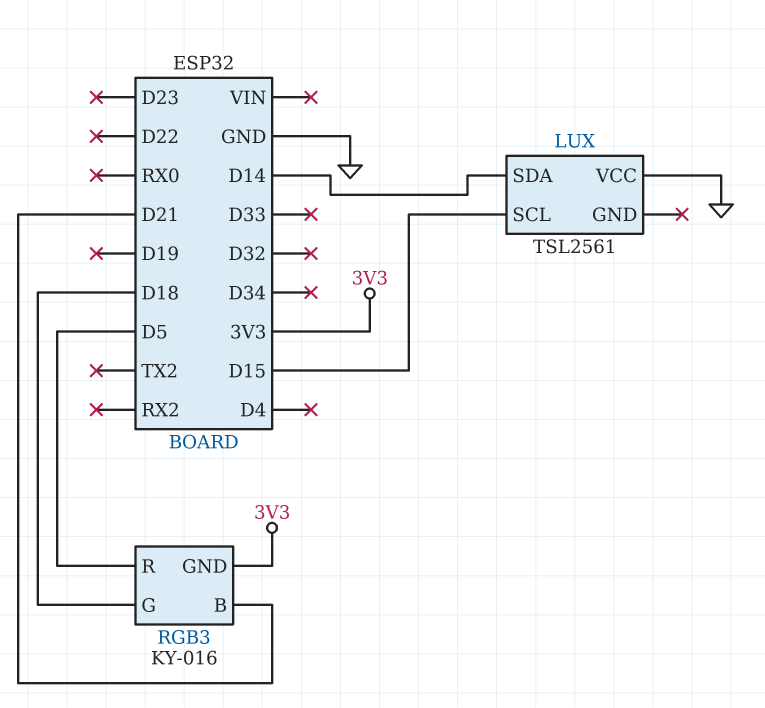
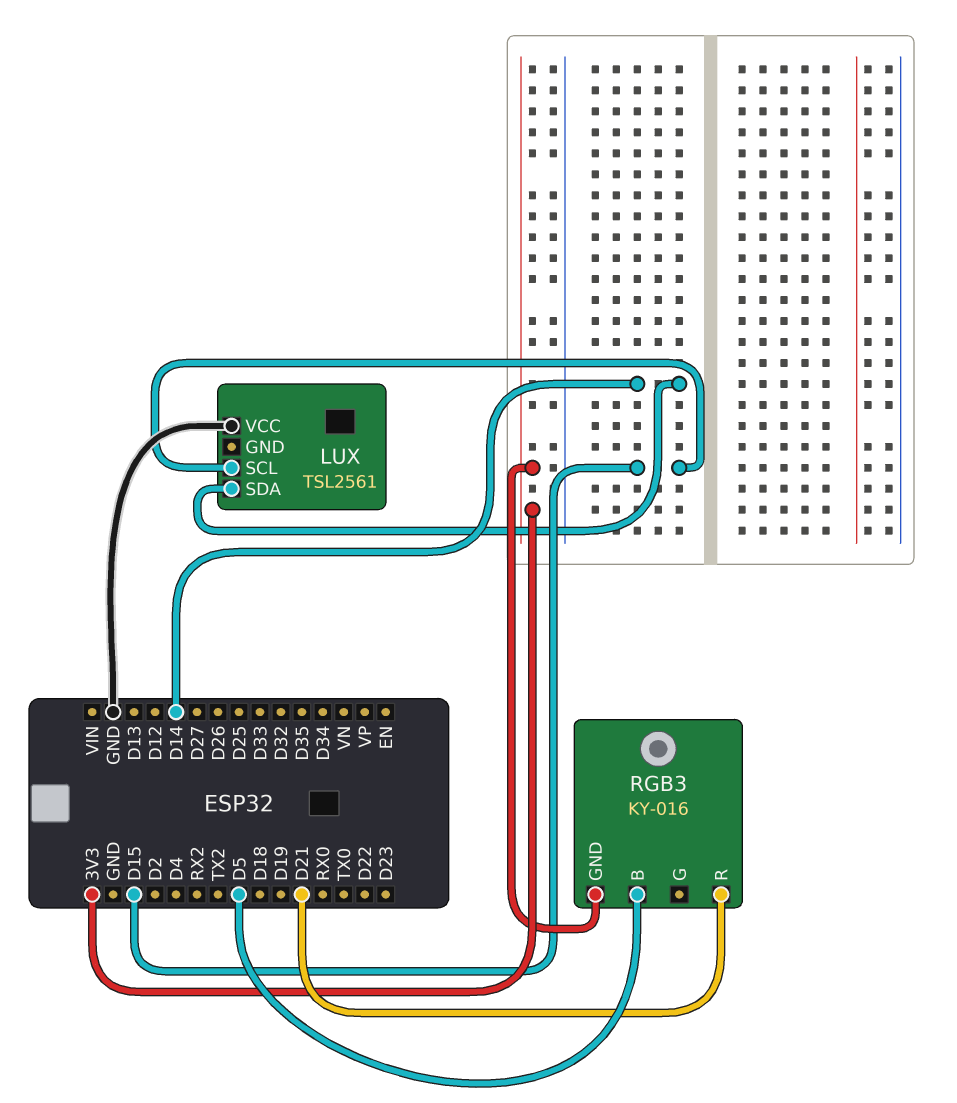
RGB3 pin B: D21 -> D5
RGB3 pin G: D18 -> none
RGB3 pin R: D5 -> D21

